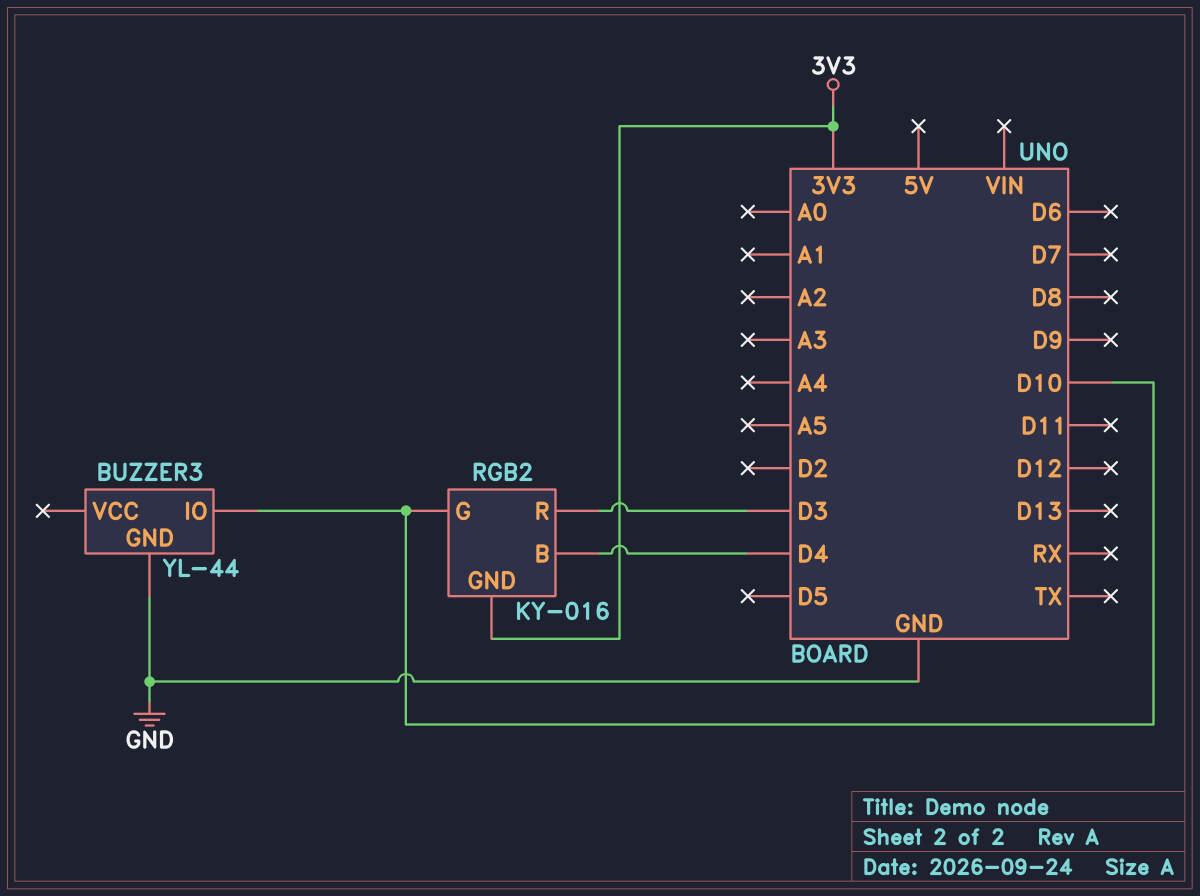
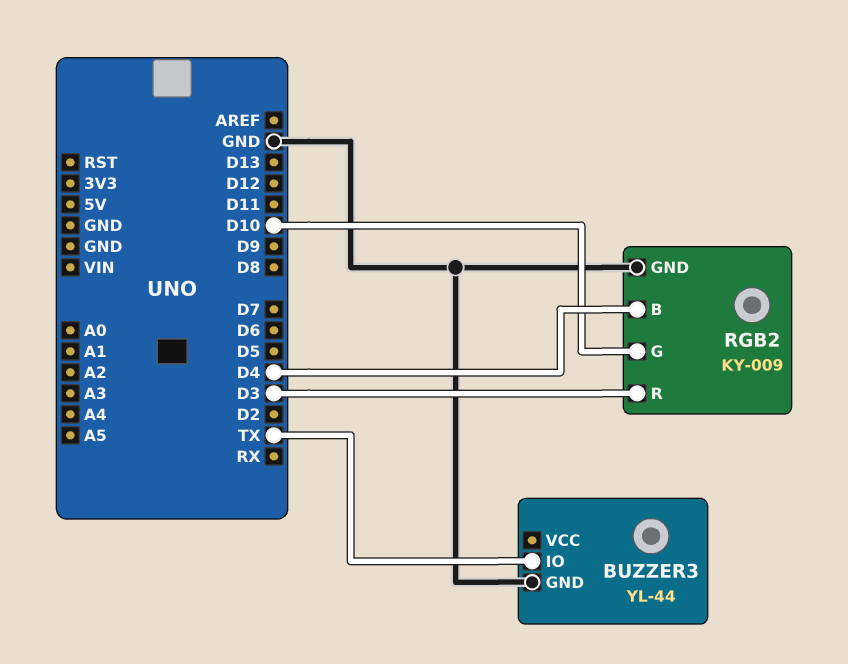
BUZZER3 pin IO: D10 -> TX
RGB2: KY-016 -> KY-009
RGB2 pin GND: 3V3 -> GND

